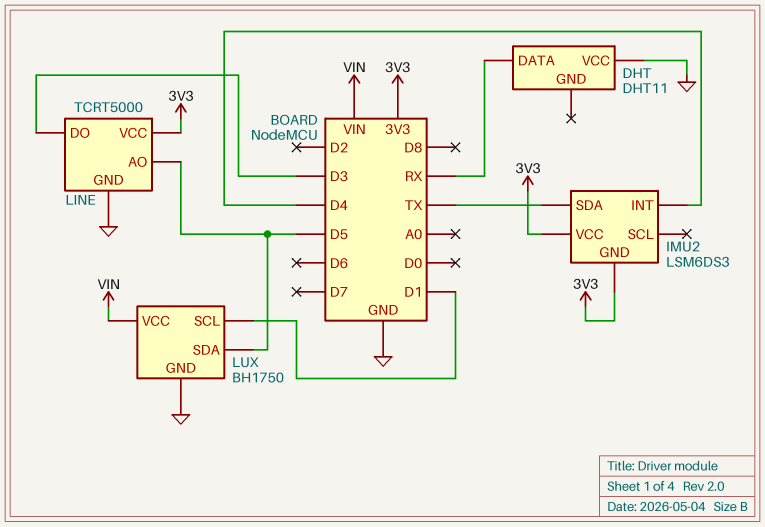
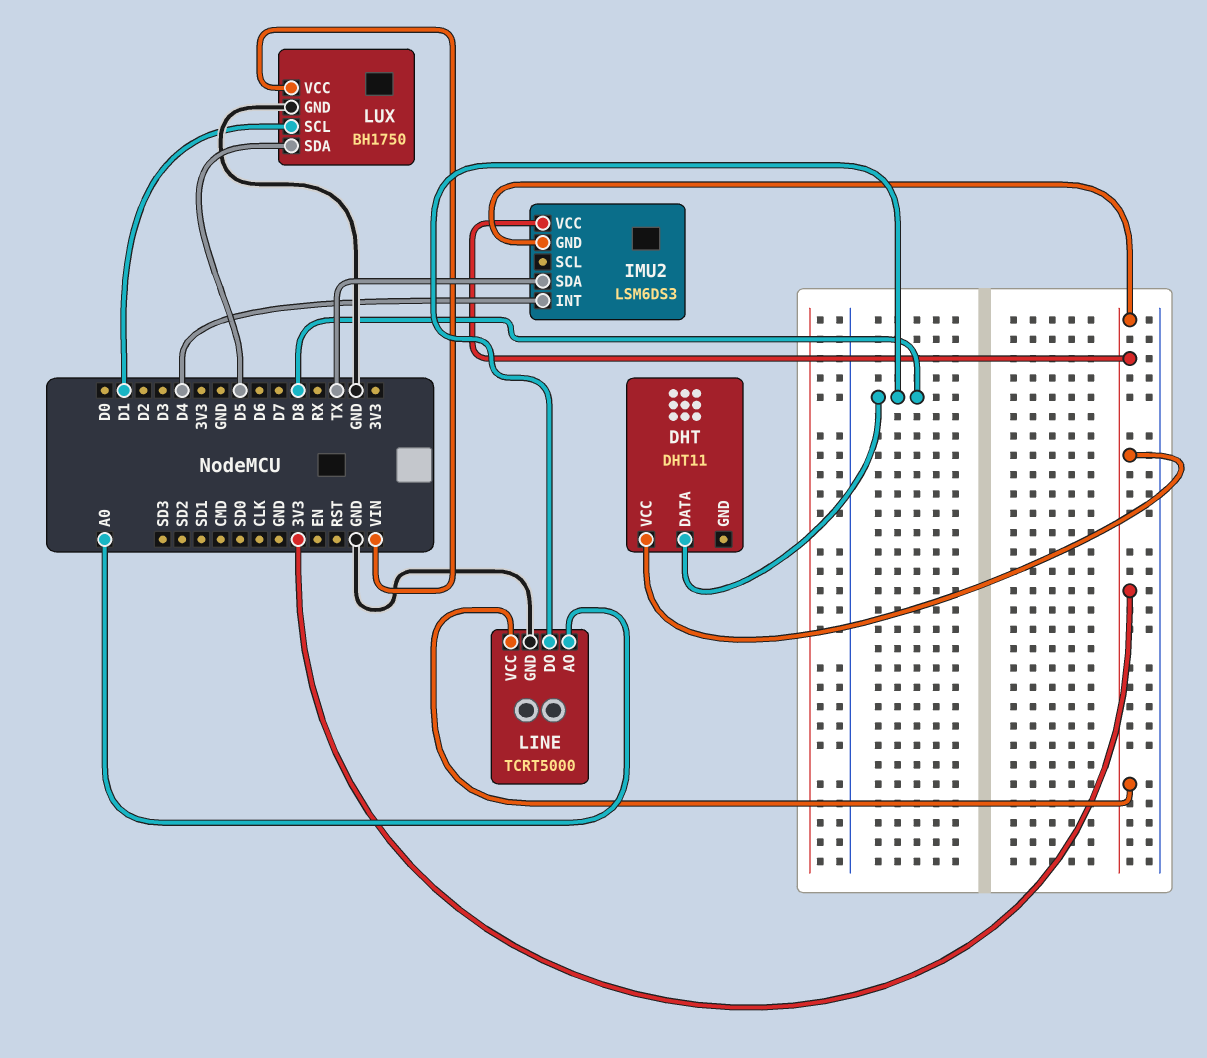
DHT pin DATA: RX -> D8
DHT pin VCC: GND -> 3V3
LINE pin AO: D5 -> A0
LINE pin DO: D3 -> D8

